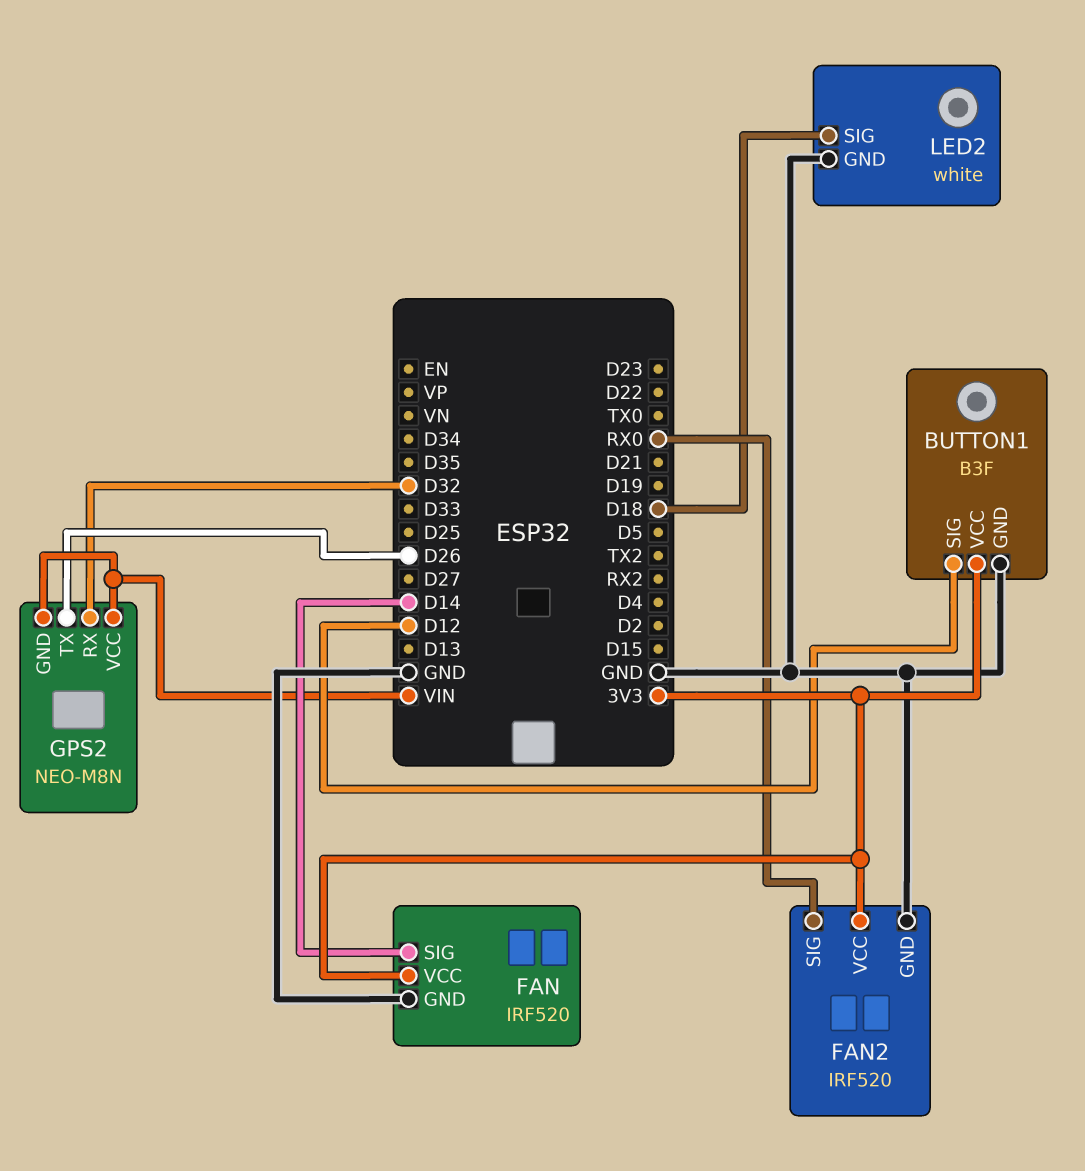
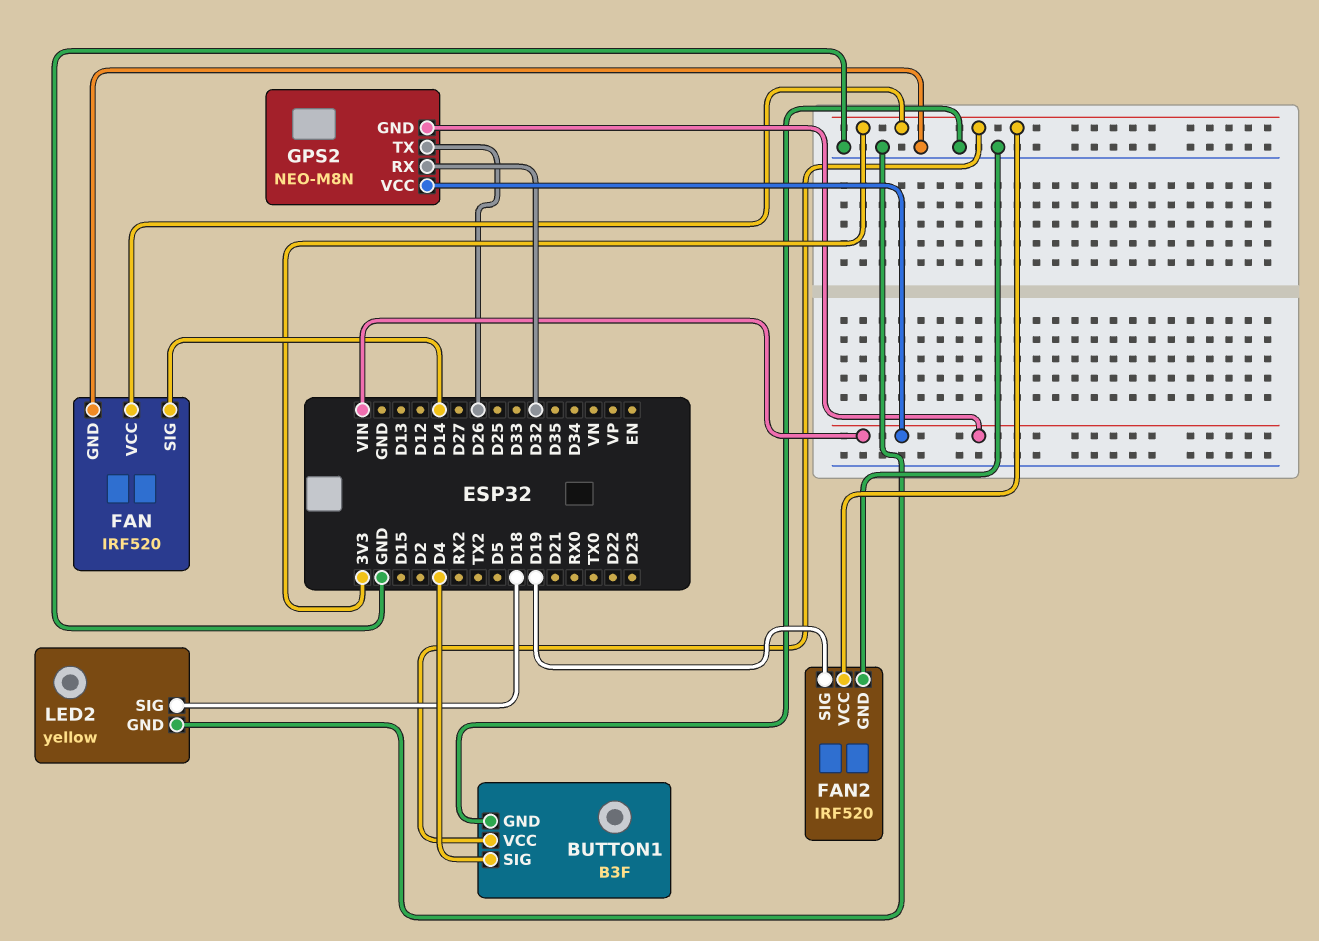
BUTTON1 pin SIG: D12 -> D4
FAN2 pin SIG: RX0 -> D19
LED2: white -> yellow

